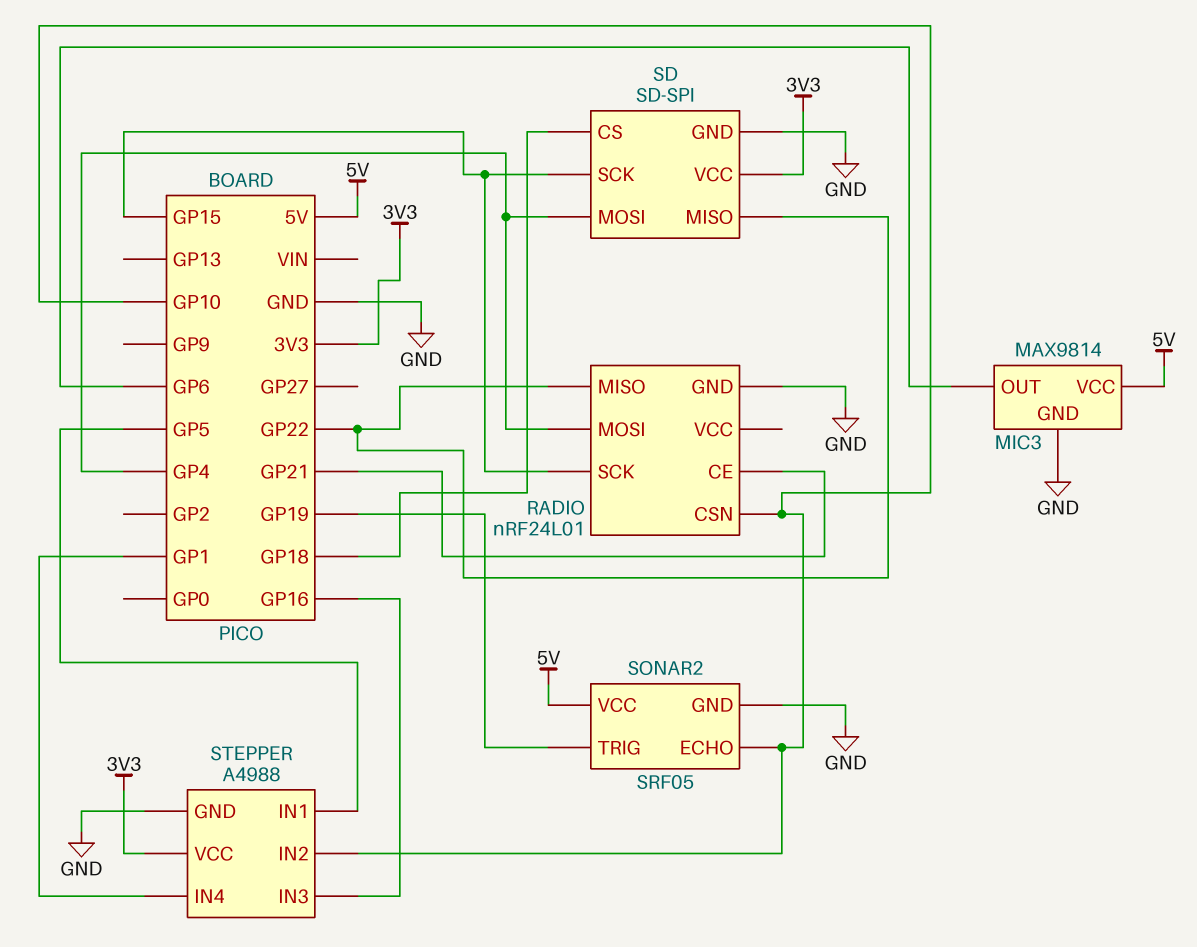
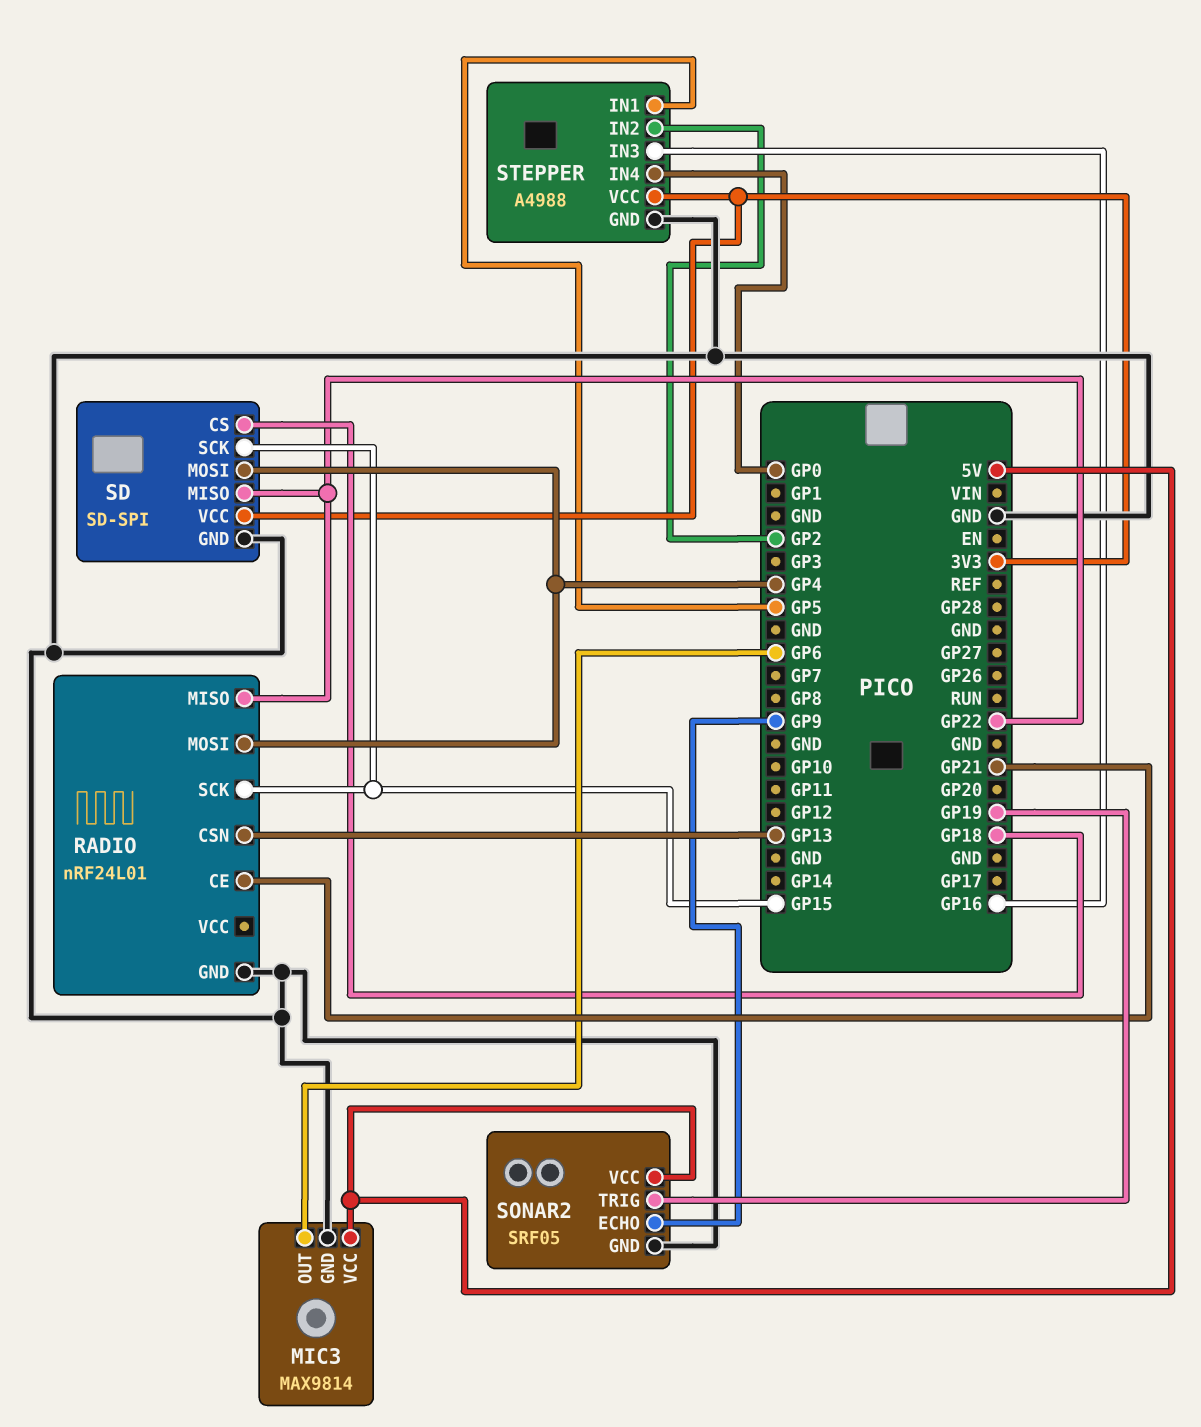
RADIO pin CSN: GP10 -> GP13
SONAR2 pin ECHO: GP10 -> GP9
STEPPER pin IN2: GP10 -> GP2
STEPPER pin IN4: GP1 -> GP0

